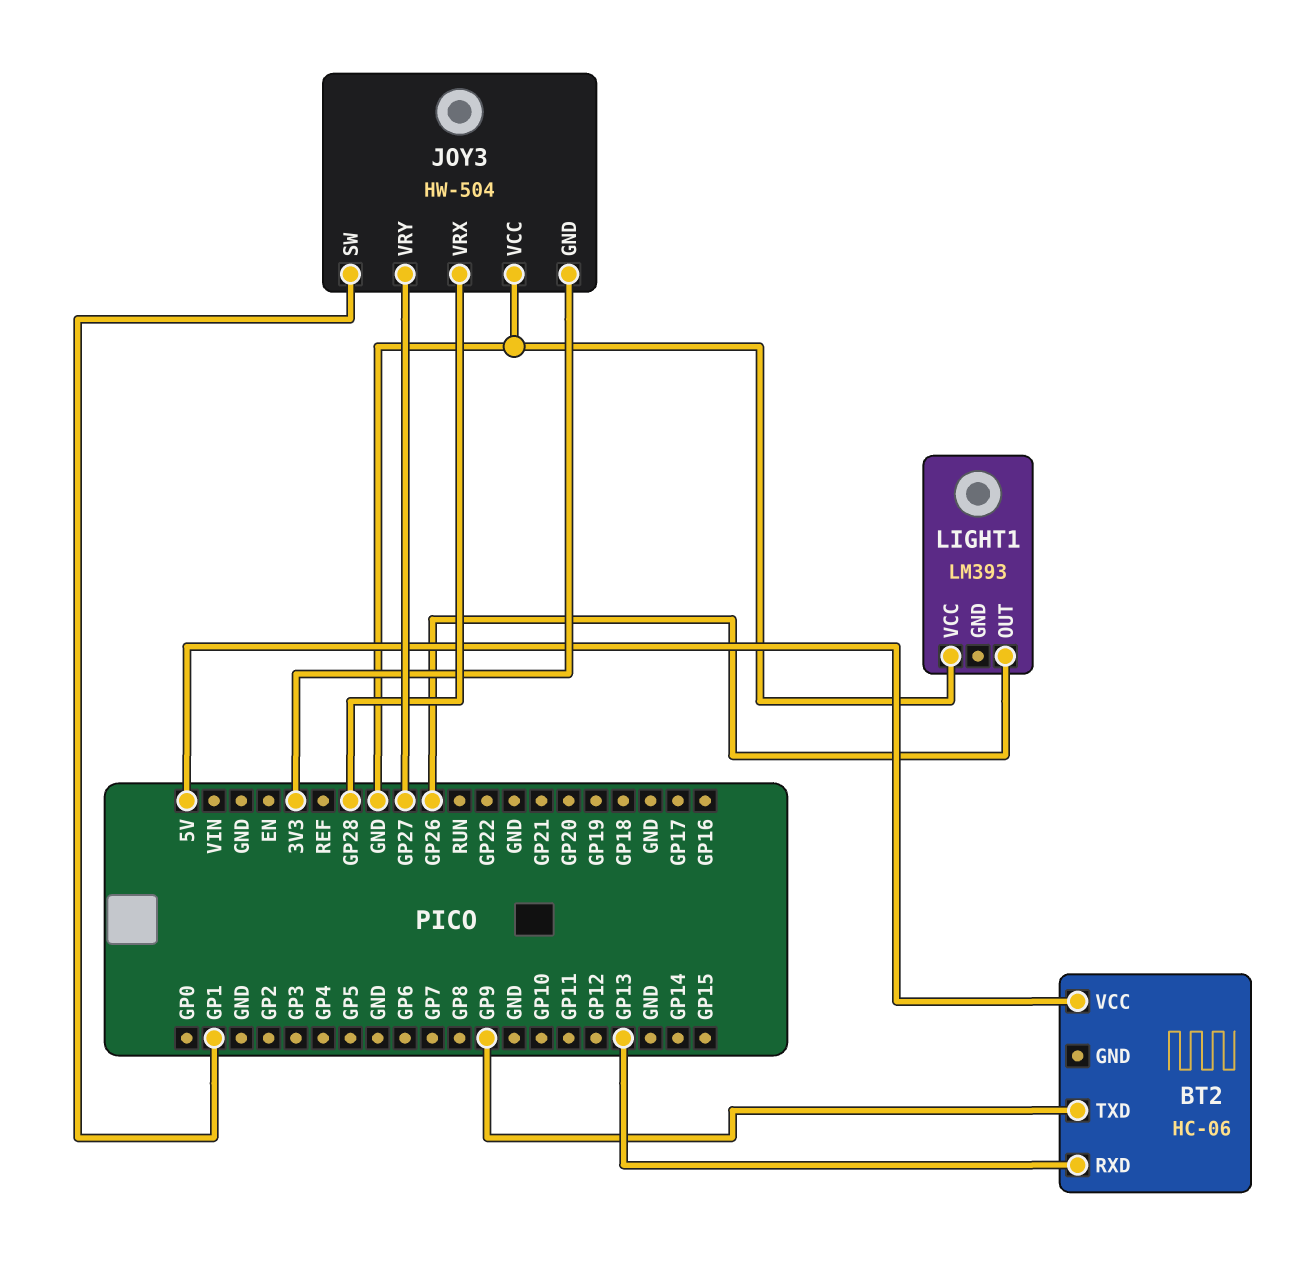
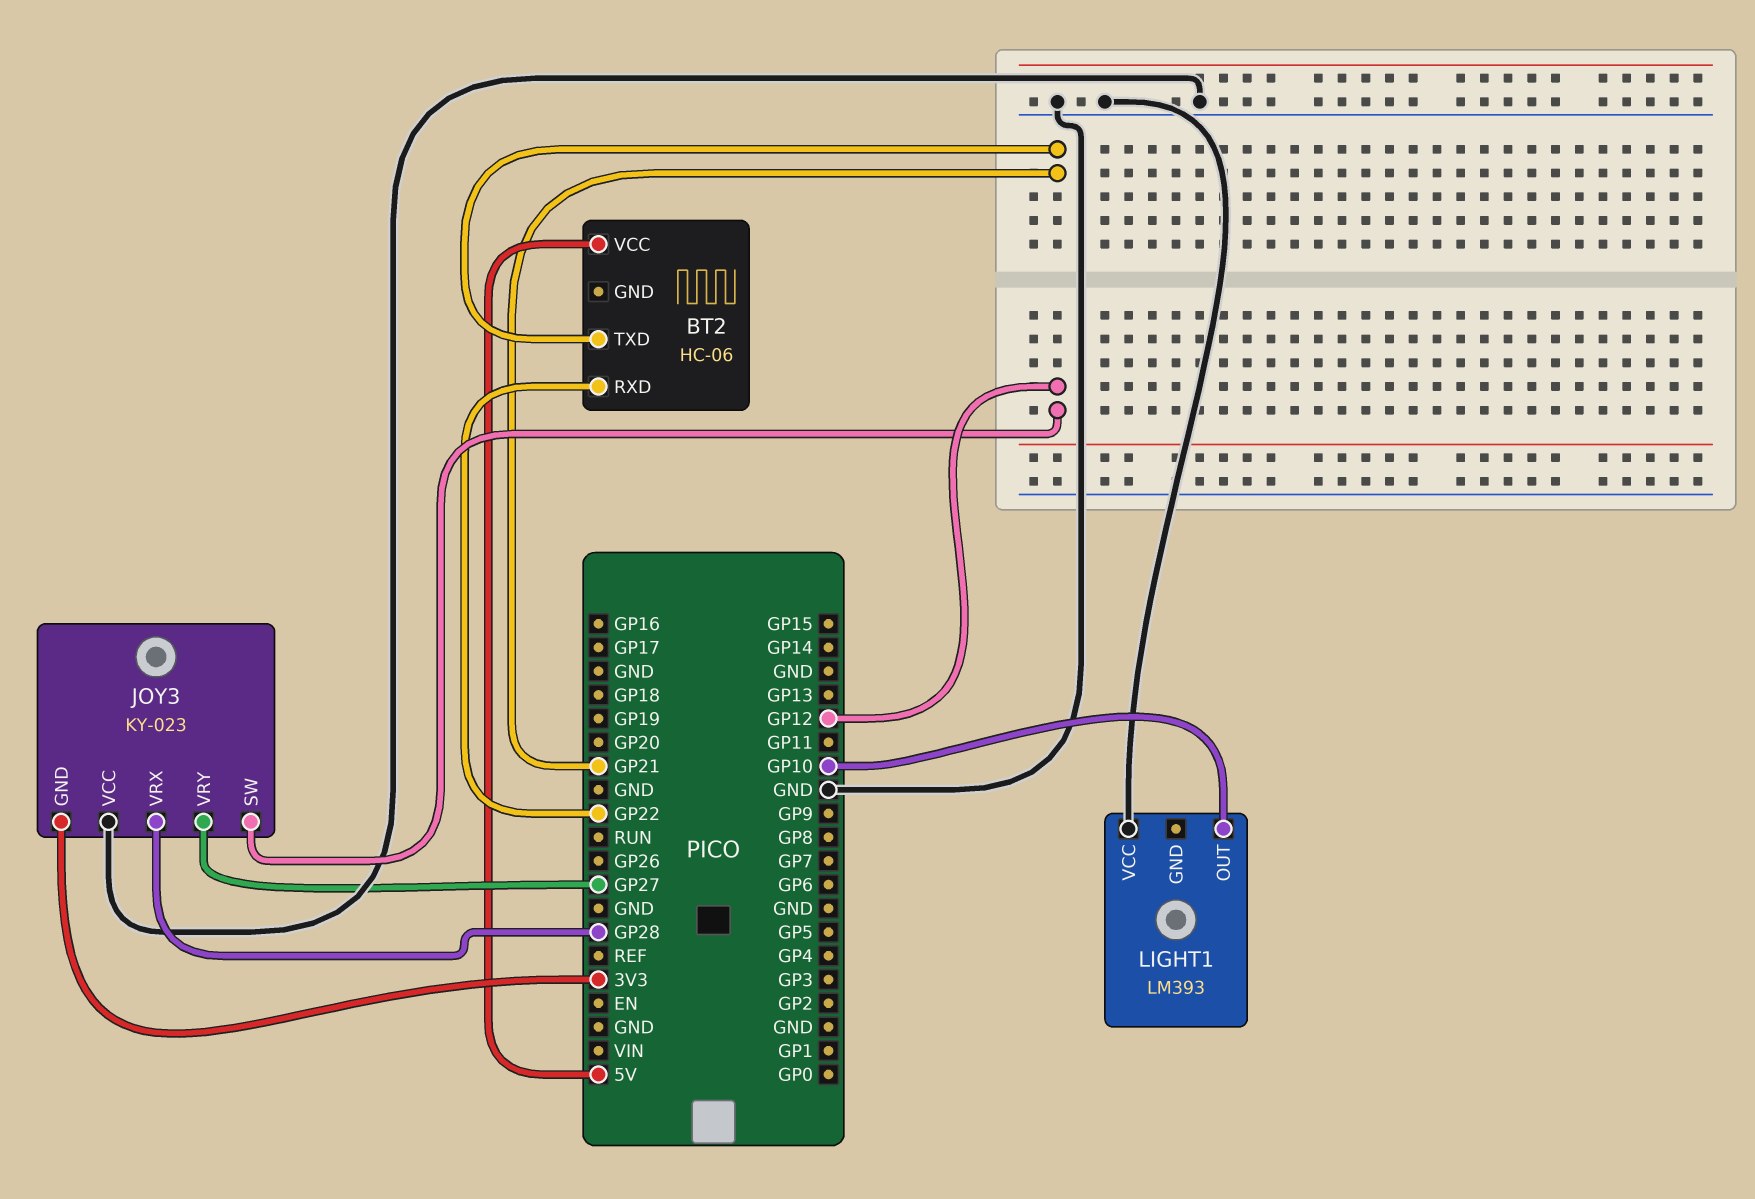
BT2 pin RXD: GP13 -> GP22
BT2 pin TXD: GP9 -> GP21
JOY3: HW-504 -> KY-023
JOY3 pin SW: GP1 -> GP12
LIGHT1 pin OUT: GP26 -> GP10

